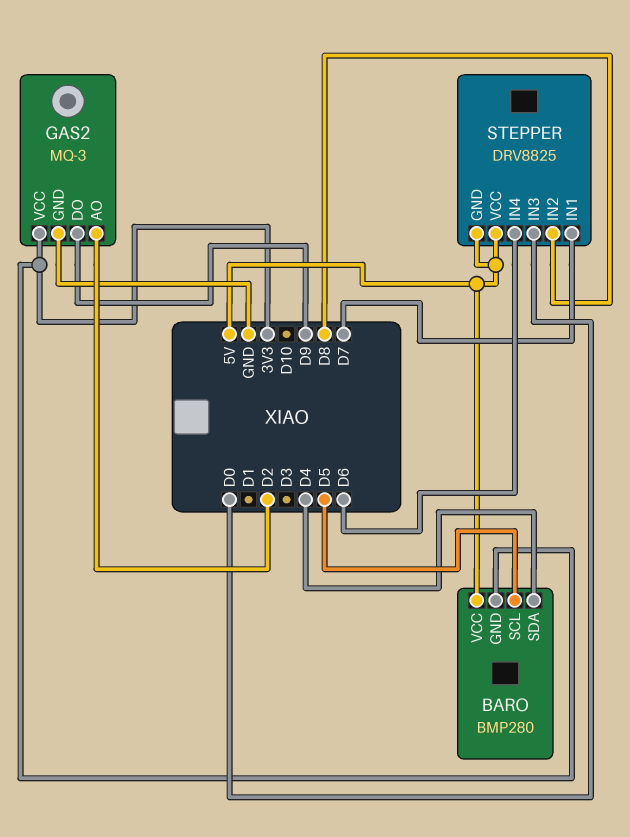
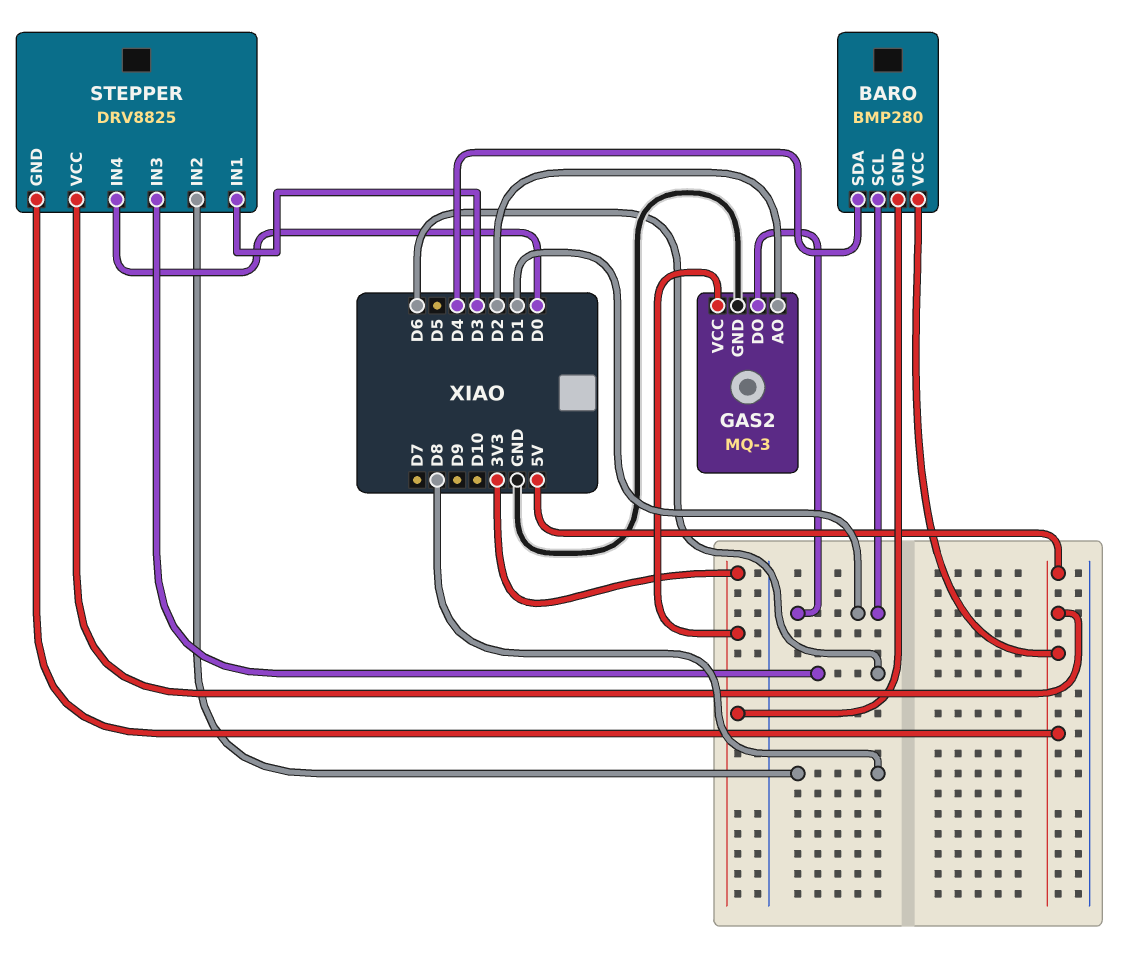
BARO pin SCL: D5 -> D1
GAS2 pin DO: D9 -> D1
STEPPER pin IN1: D7 -> D3
STEPPER pin IN3: D0 -> D6
STEPPER pin IN4: D6 -> D0

